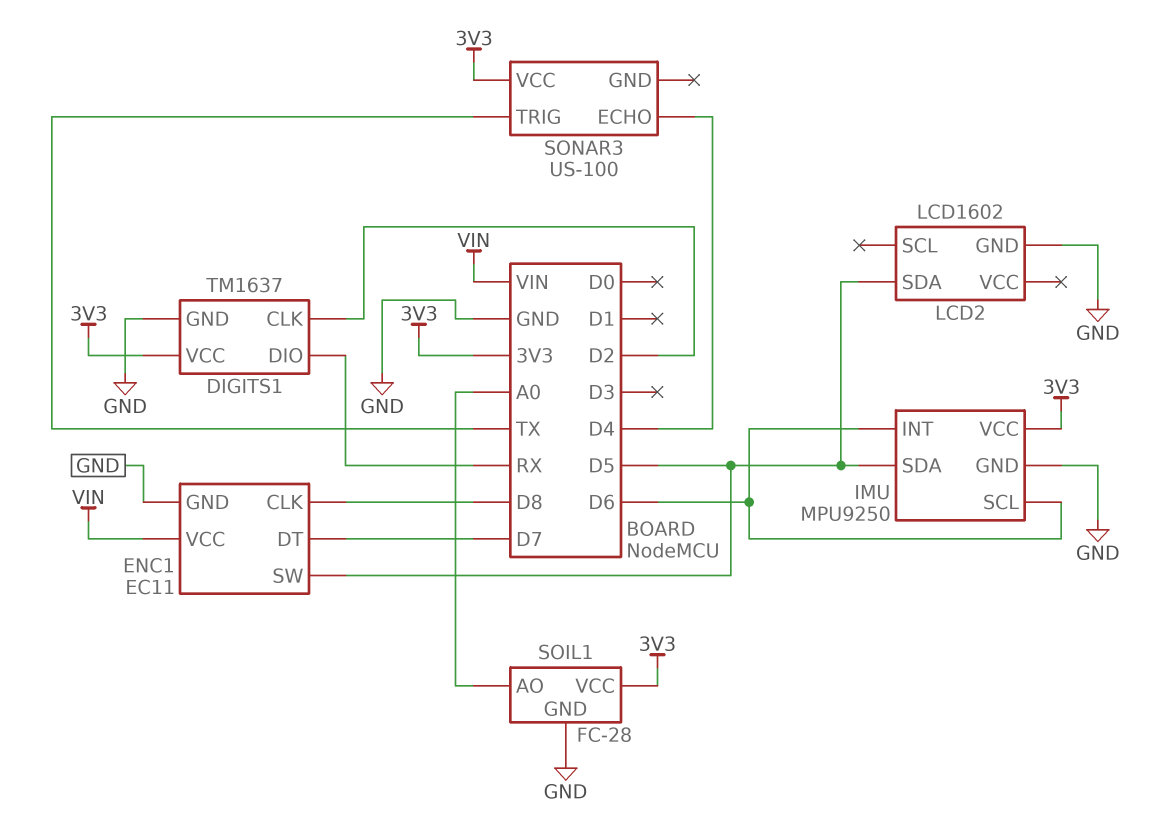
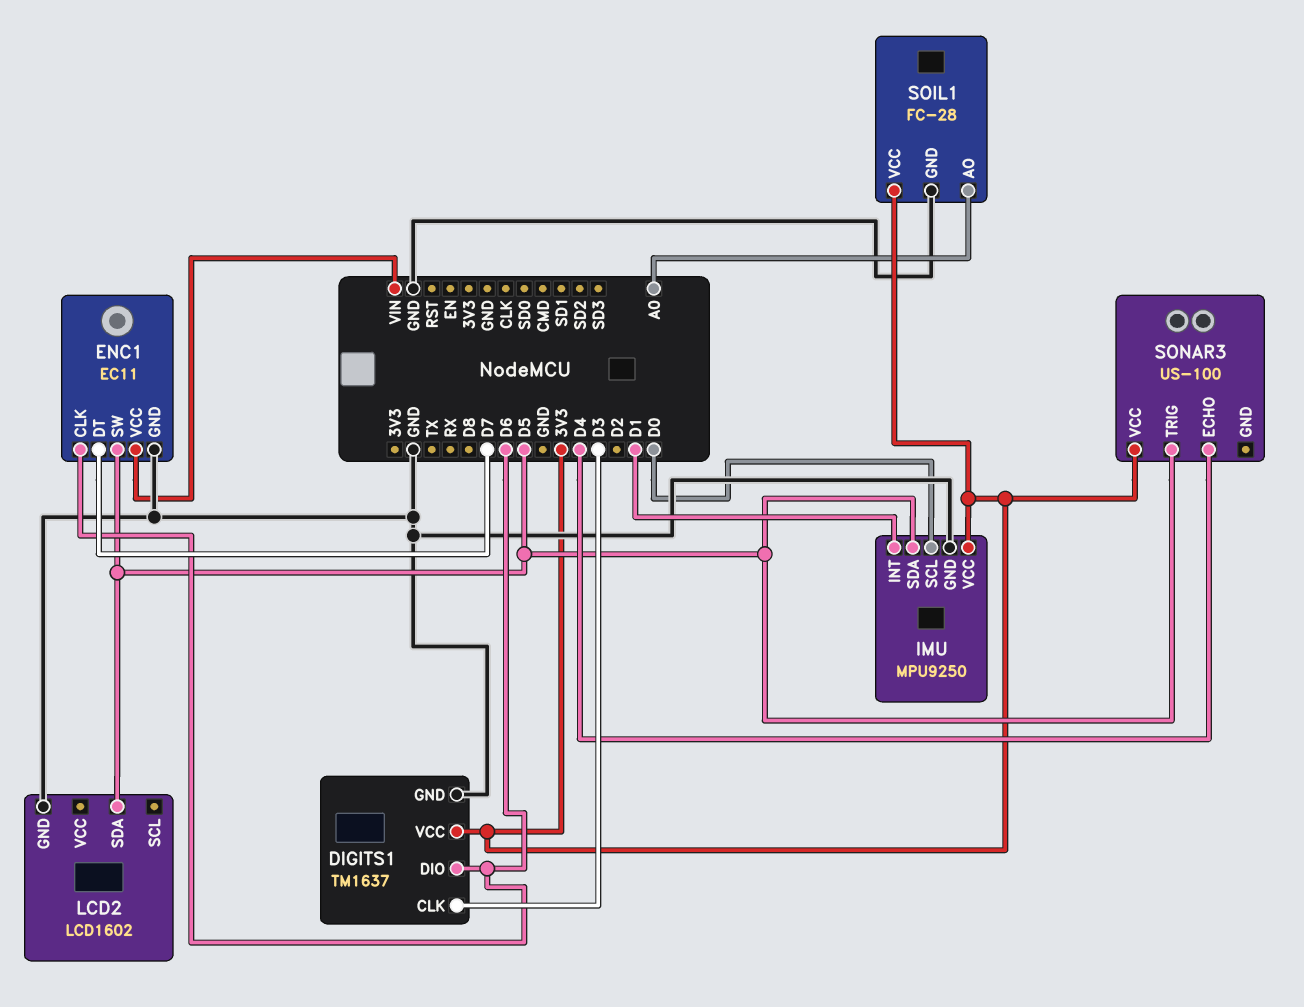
DIGITS1 pin CLK: D2 -> D3
DIGITS1 pin DIO: RX -> D6
ENC1 pin CLK: D8 -> D6
IMU pin INT: D6 -> D1
IMU pin SCL: D6 -> D0
SONAR3 pin TRIG: TX -> D5

